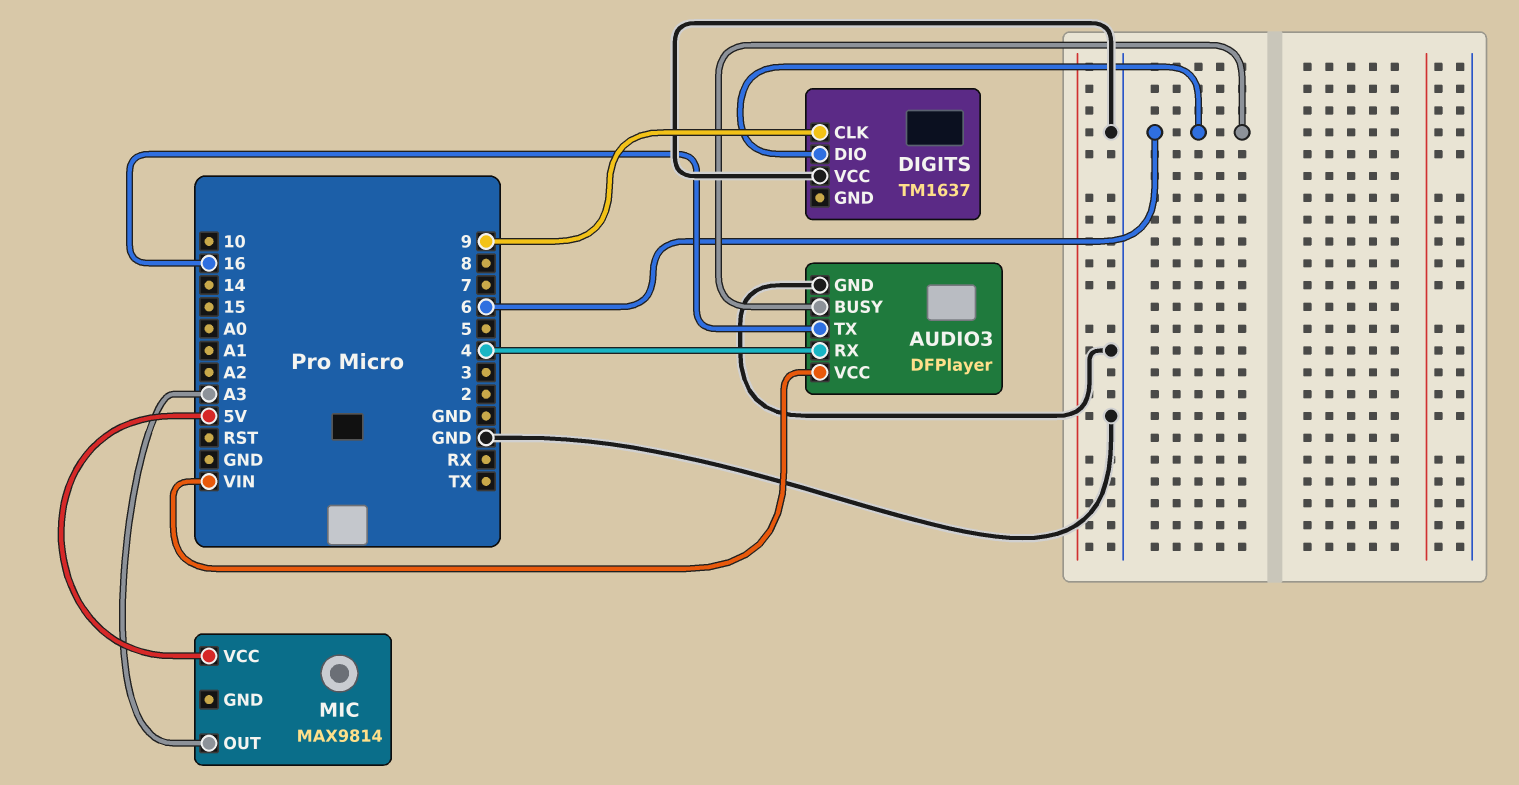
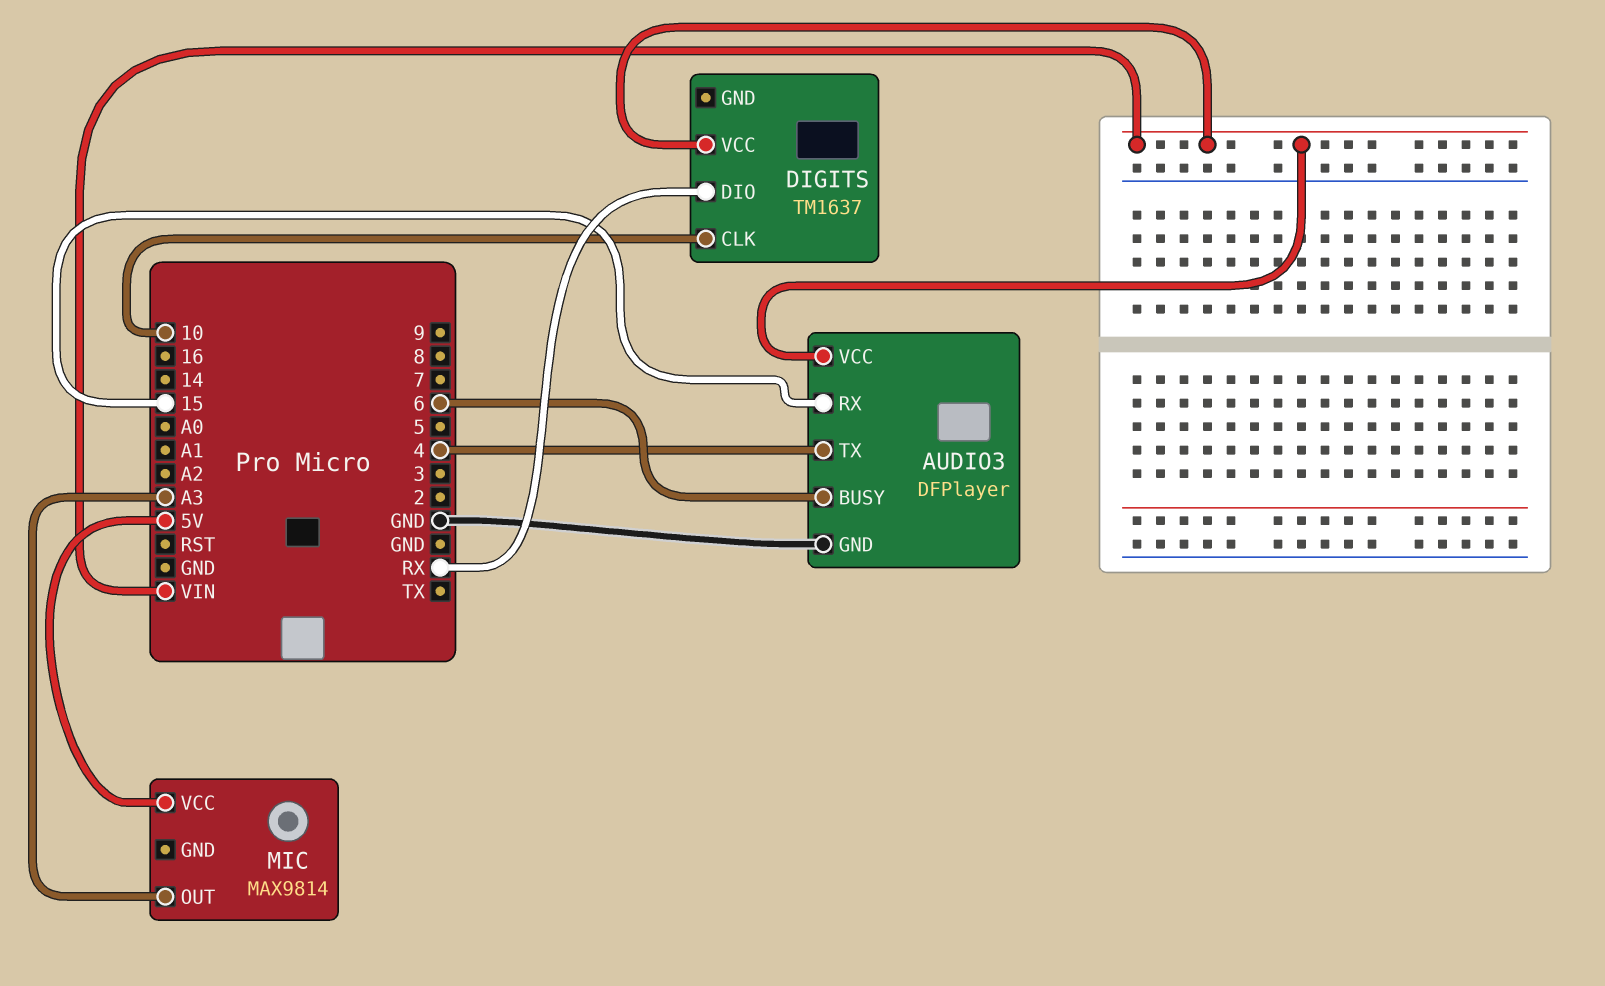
AUDIO3 pin RX: 4 -> 15
AUDIO3 pin TX: 16 -> 4
DIGITS pin CLK: 9 -> 10
DIGITS pin DIO: 6 -> RX
DIGITS pin VCC: GND -> VIN

